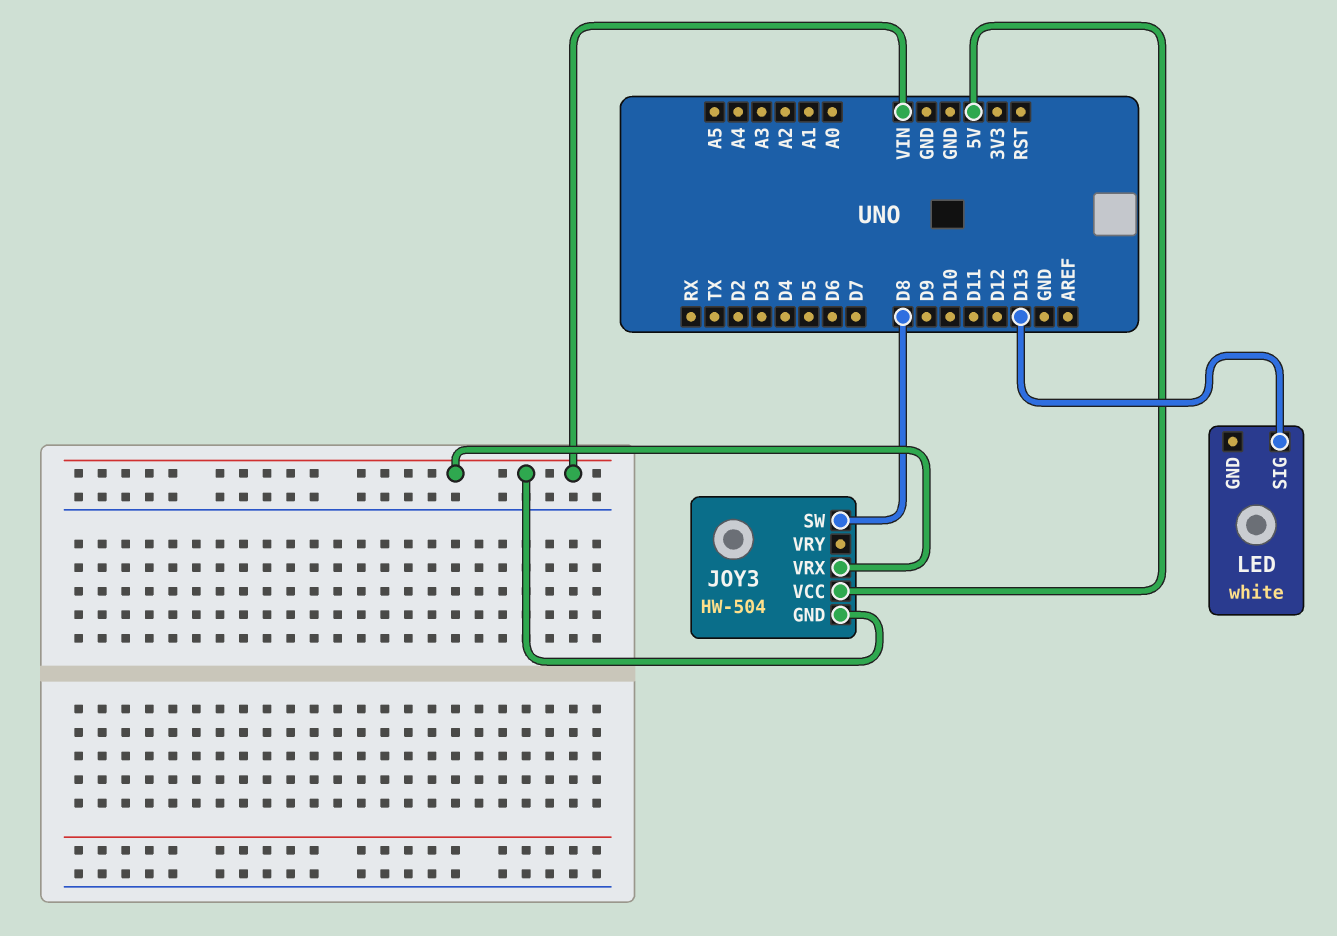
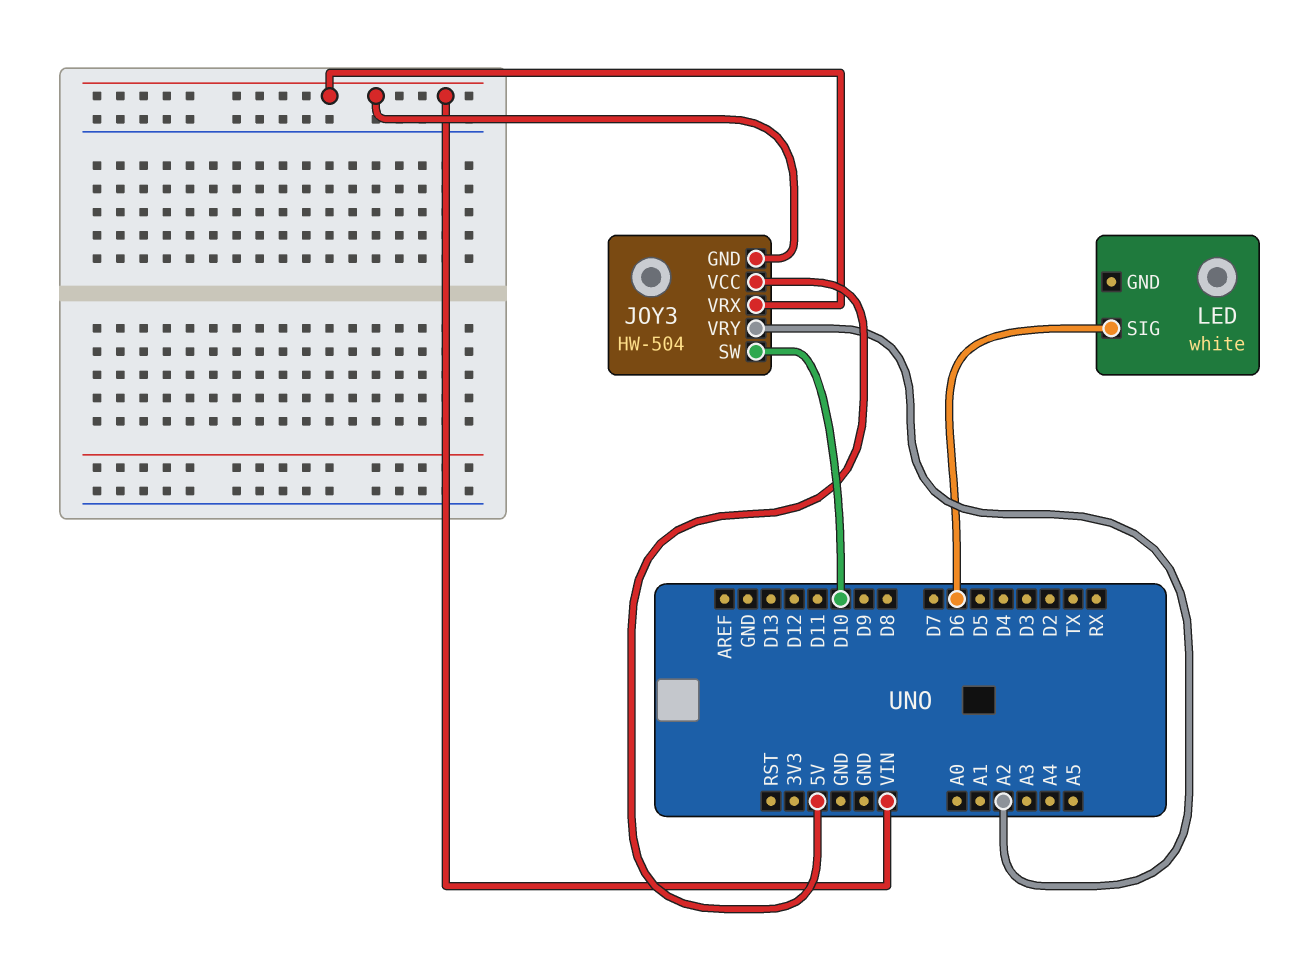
JOY3 pin SW: D8 -> D10
JOY3 pin VRY: none -> A2
LED pin SIG: D13 -> D6

